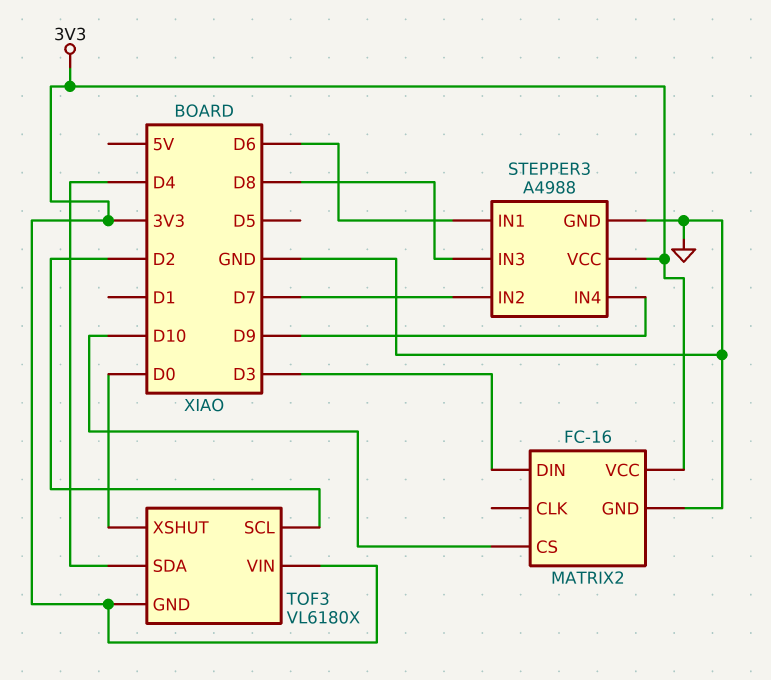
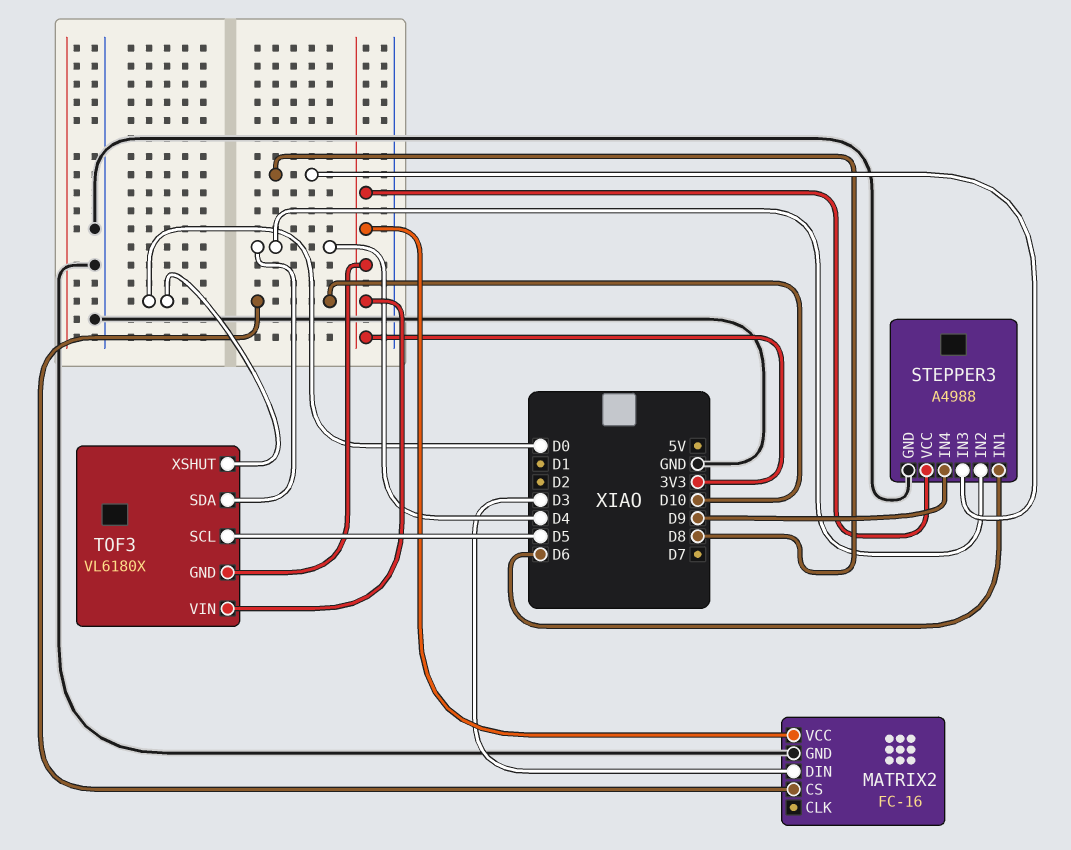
STEPPER3 pin IN2: D7 -> D4
TOF3 pin SCL: D2 -> D5

